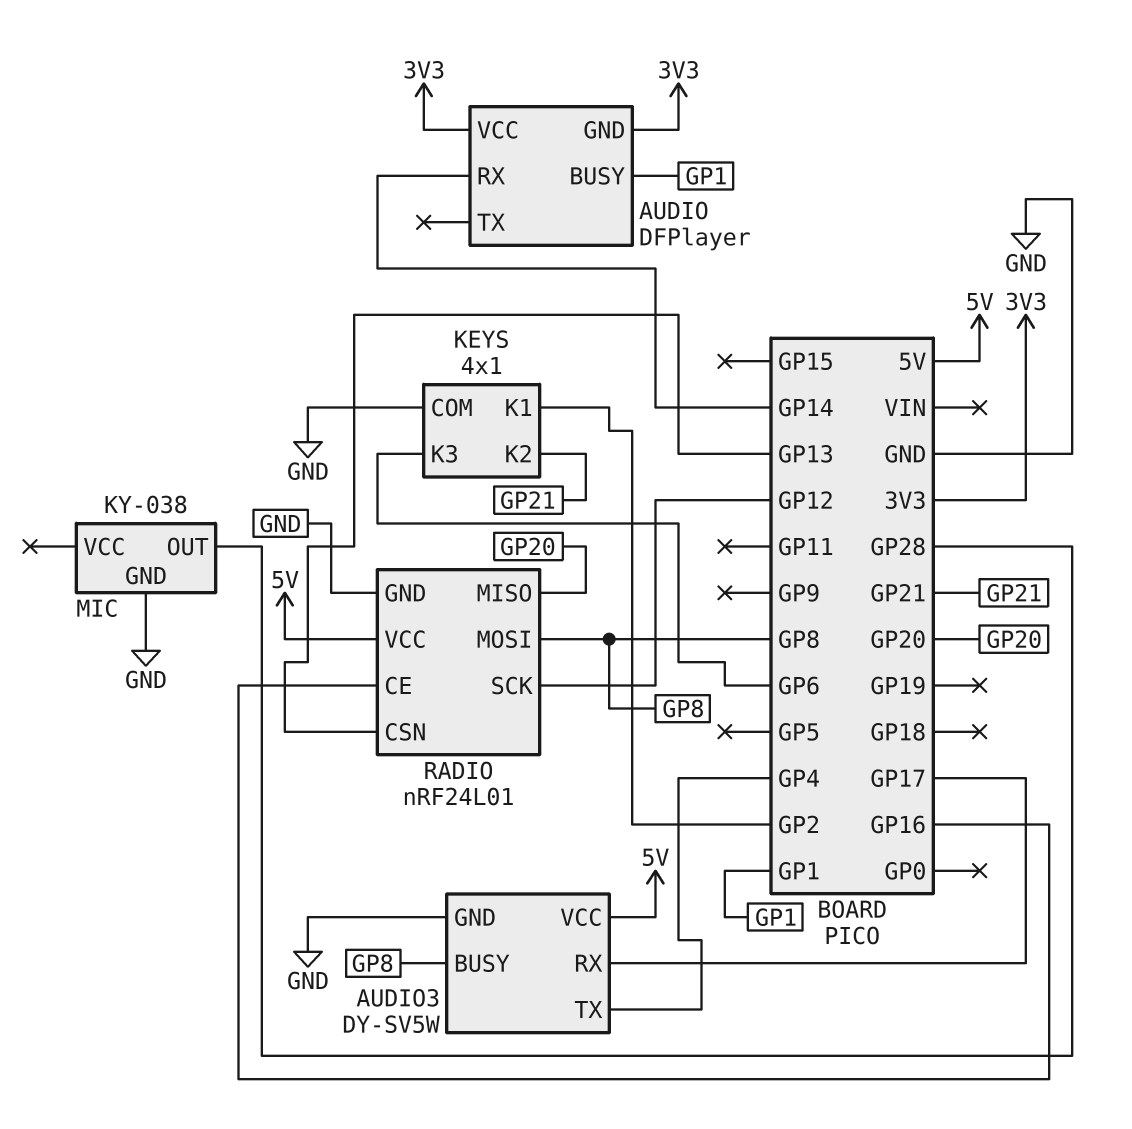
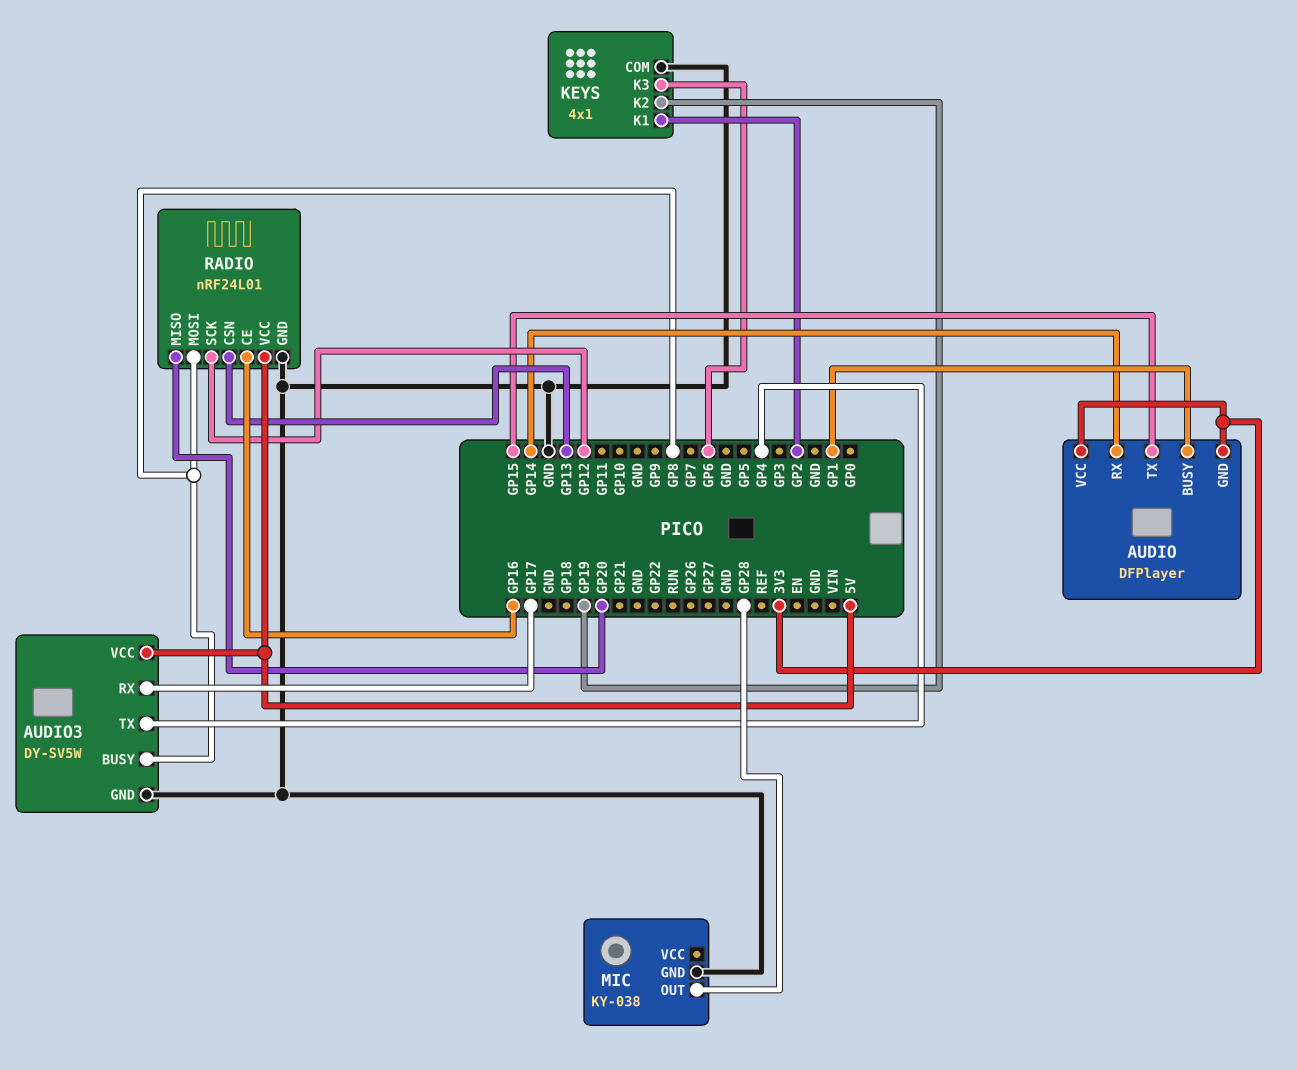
AUDIO pin TX: none -> GP15
KEYS pin K2: GP21 -> GP19

